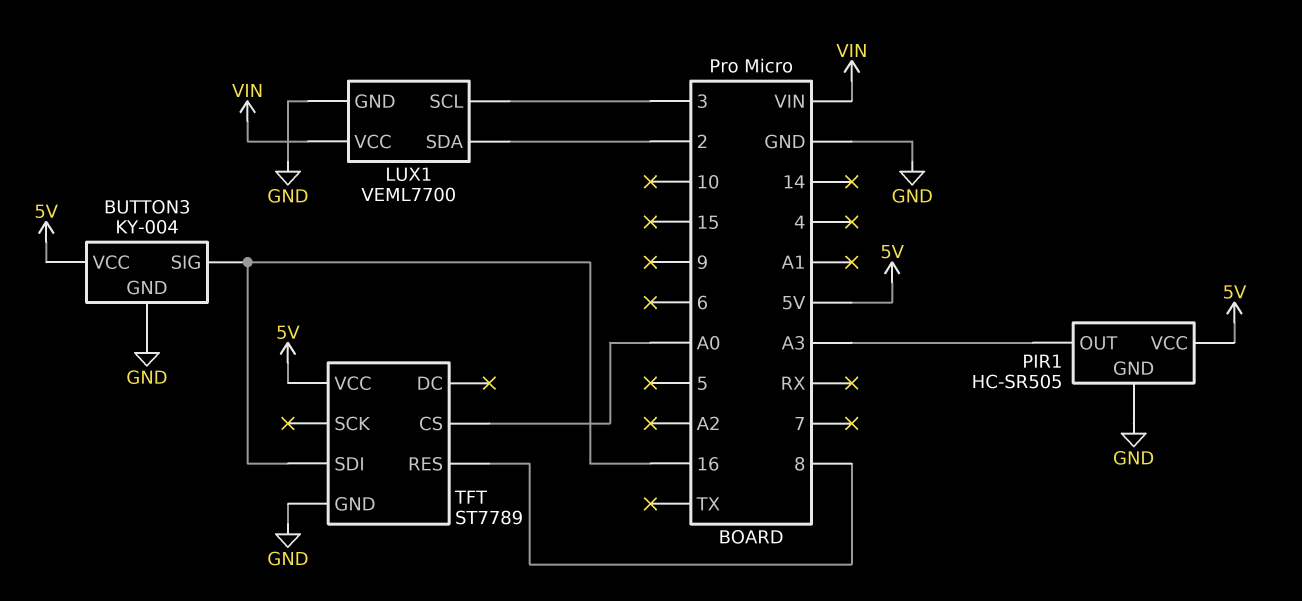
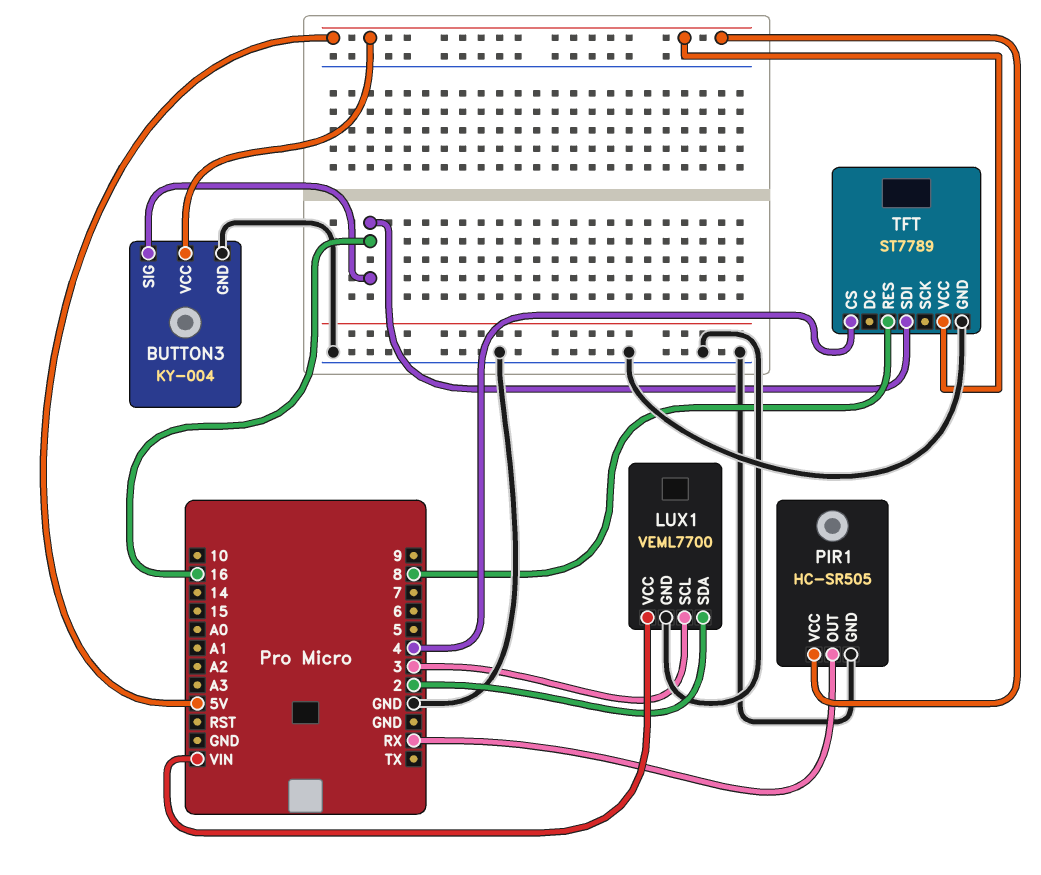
PIR1 pin OUT: A3 -> RX
TFT pin CS: A0 -> 4

